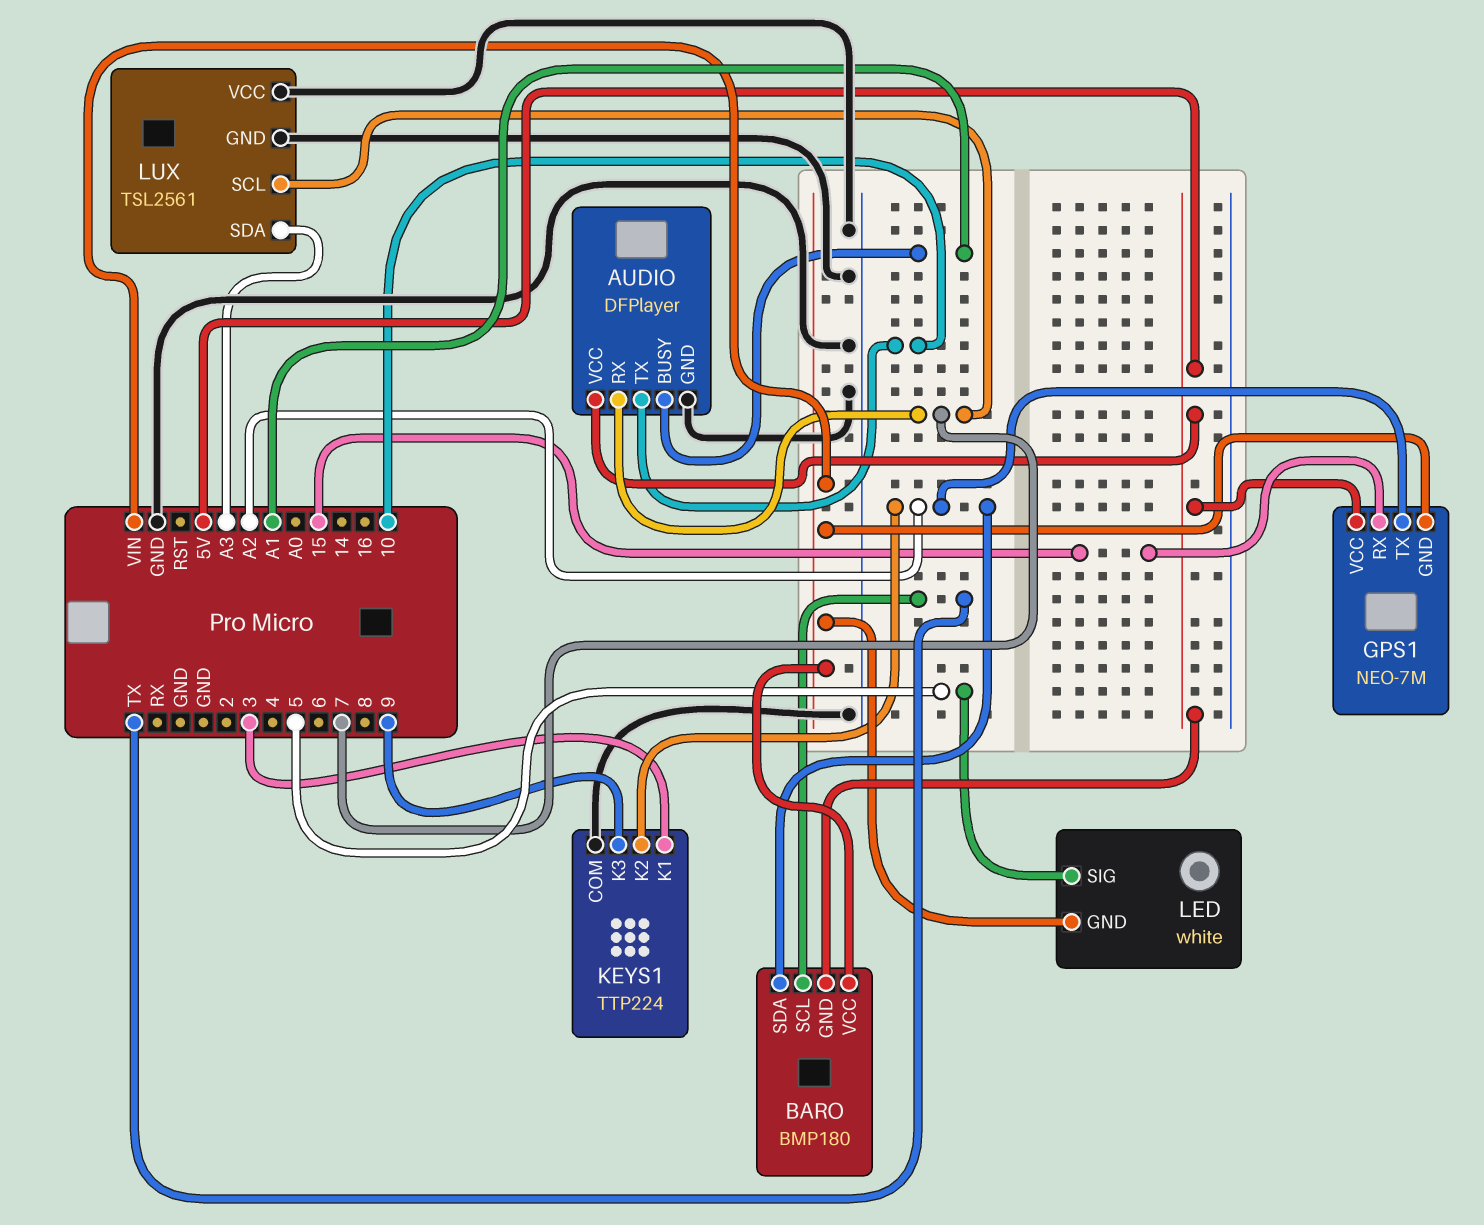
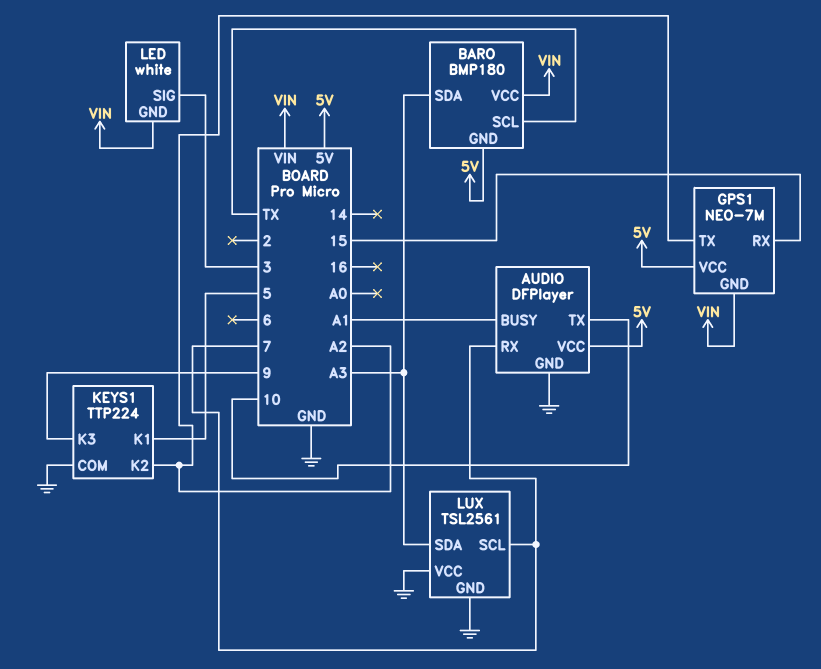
BARO pin SDA: A2 -> A3
KEYS1 pin K1: 3 -> 5
LED pin SIG: 5 -> 3

